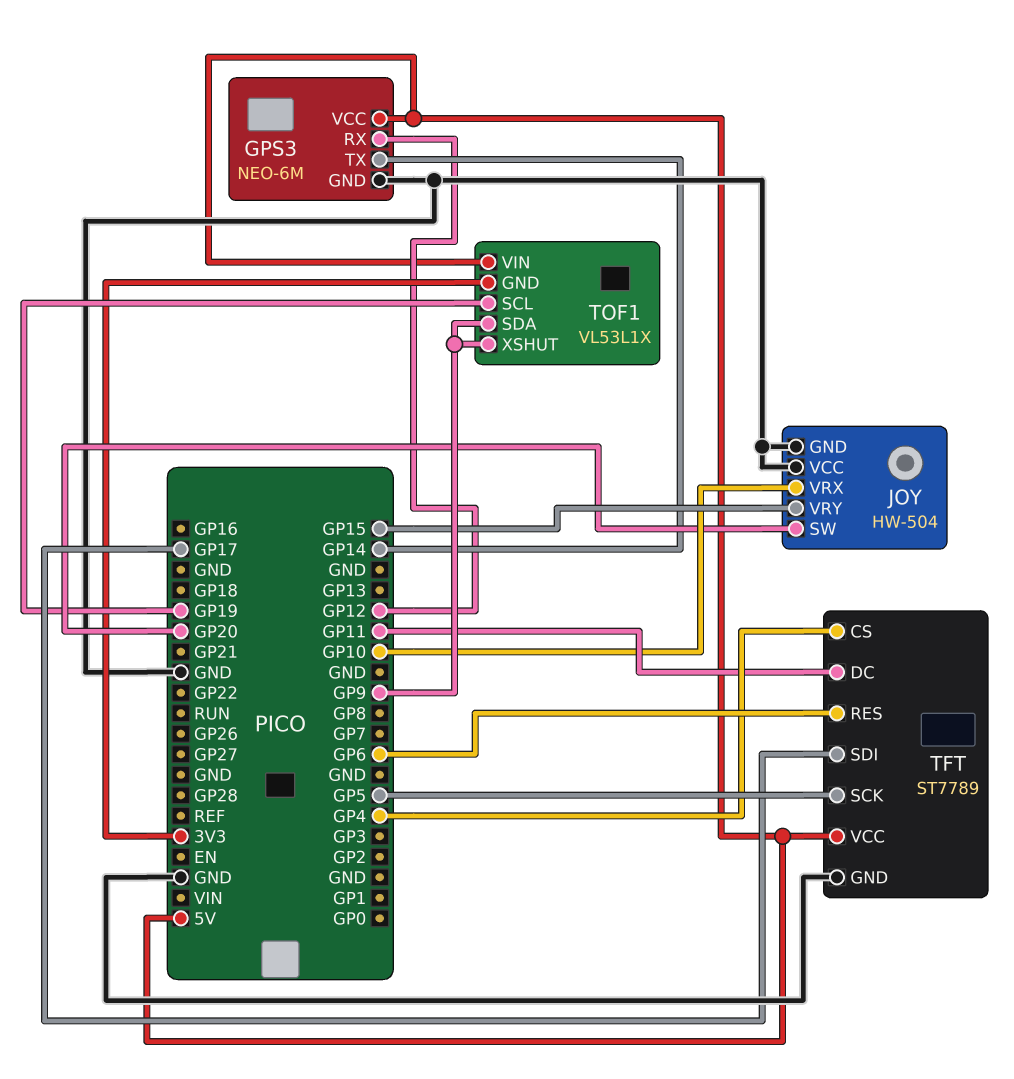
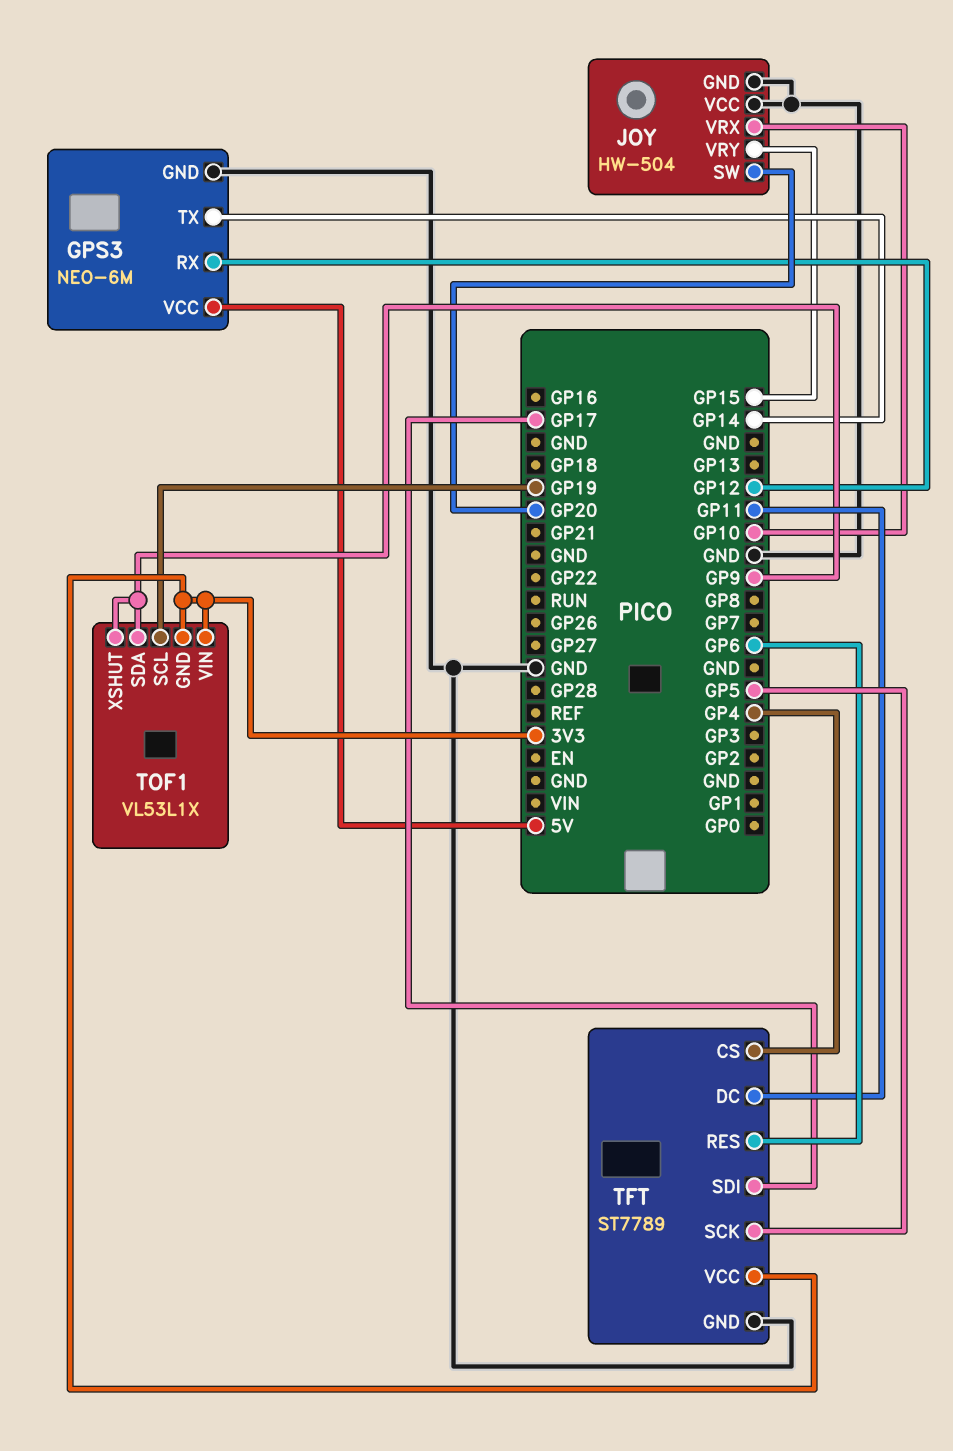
TFT pin VCC: 5V -> 3V3
TOF1 pin VIN: 5V -> 3V3

